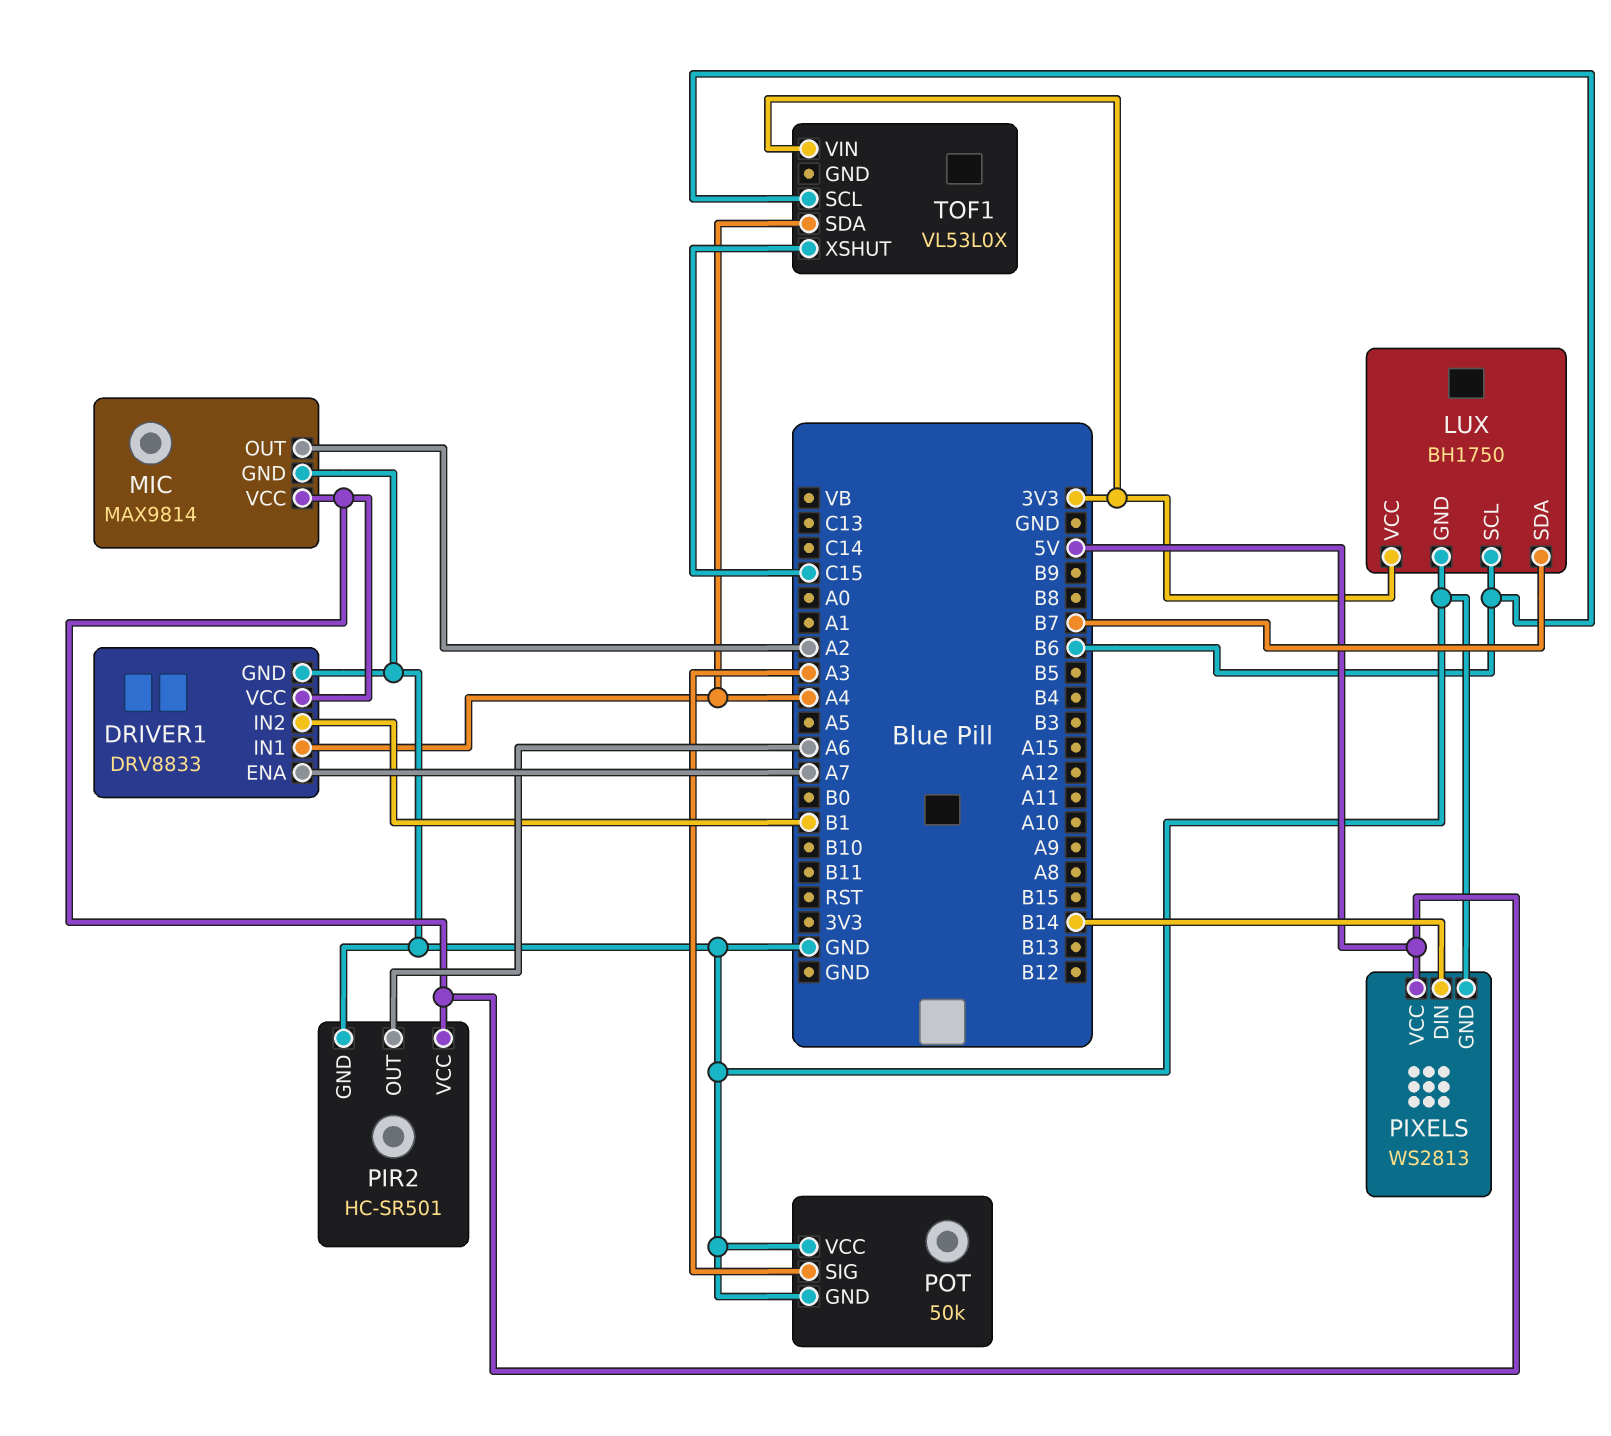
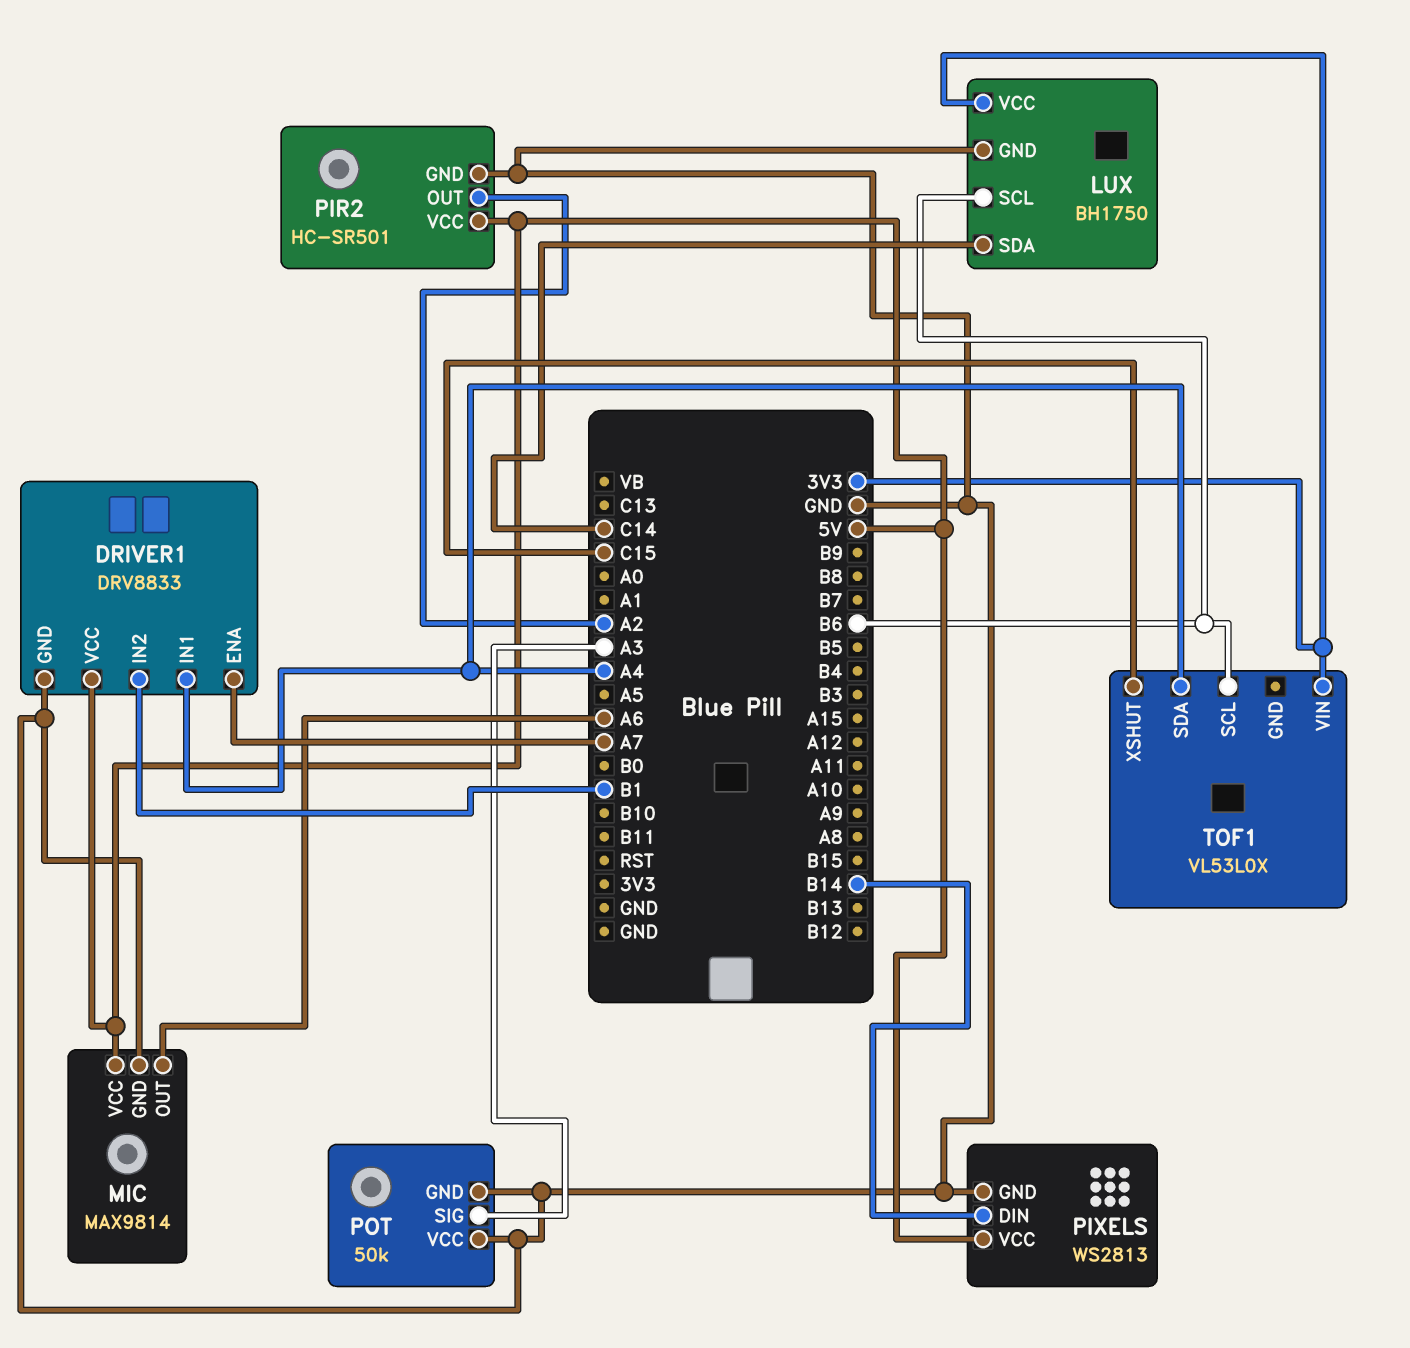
LUX pin SDA: B7 -> C14
MIC pin OUT: A2 -> A6
PIR2 pin OUT: A6 -> A2

